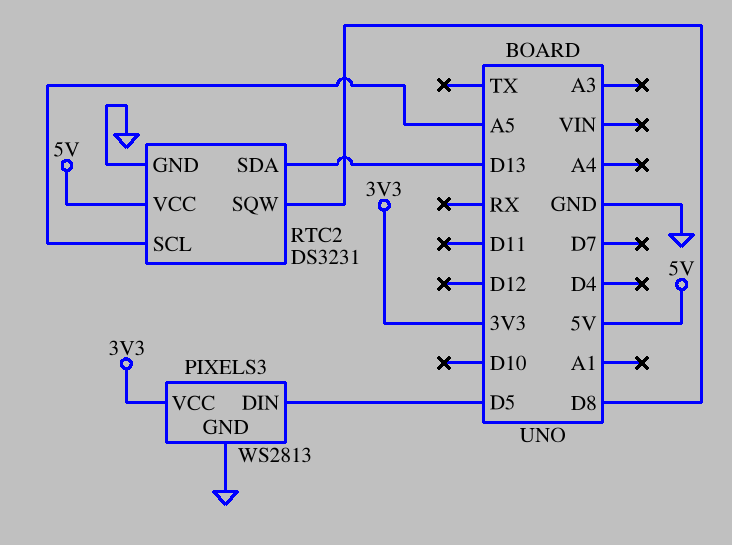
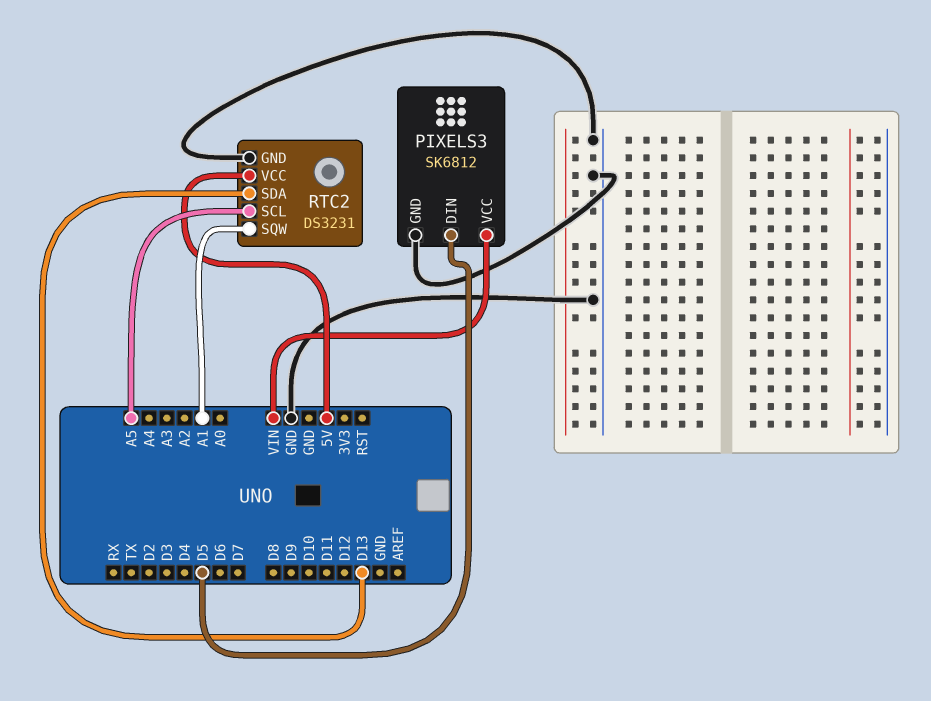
PIXELS3: WS2813 -> SK6812
PIXELS3 pin VCC: 3V3 -> VIN
RTC2 pin SQW: D8 -> A1

